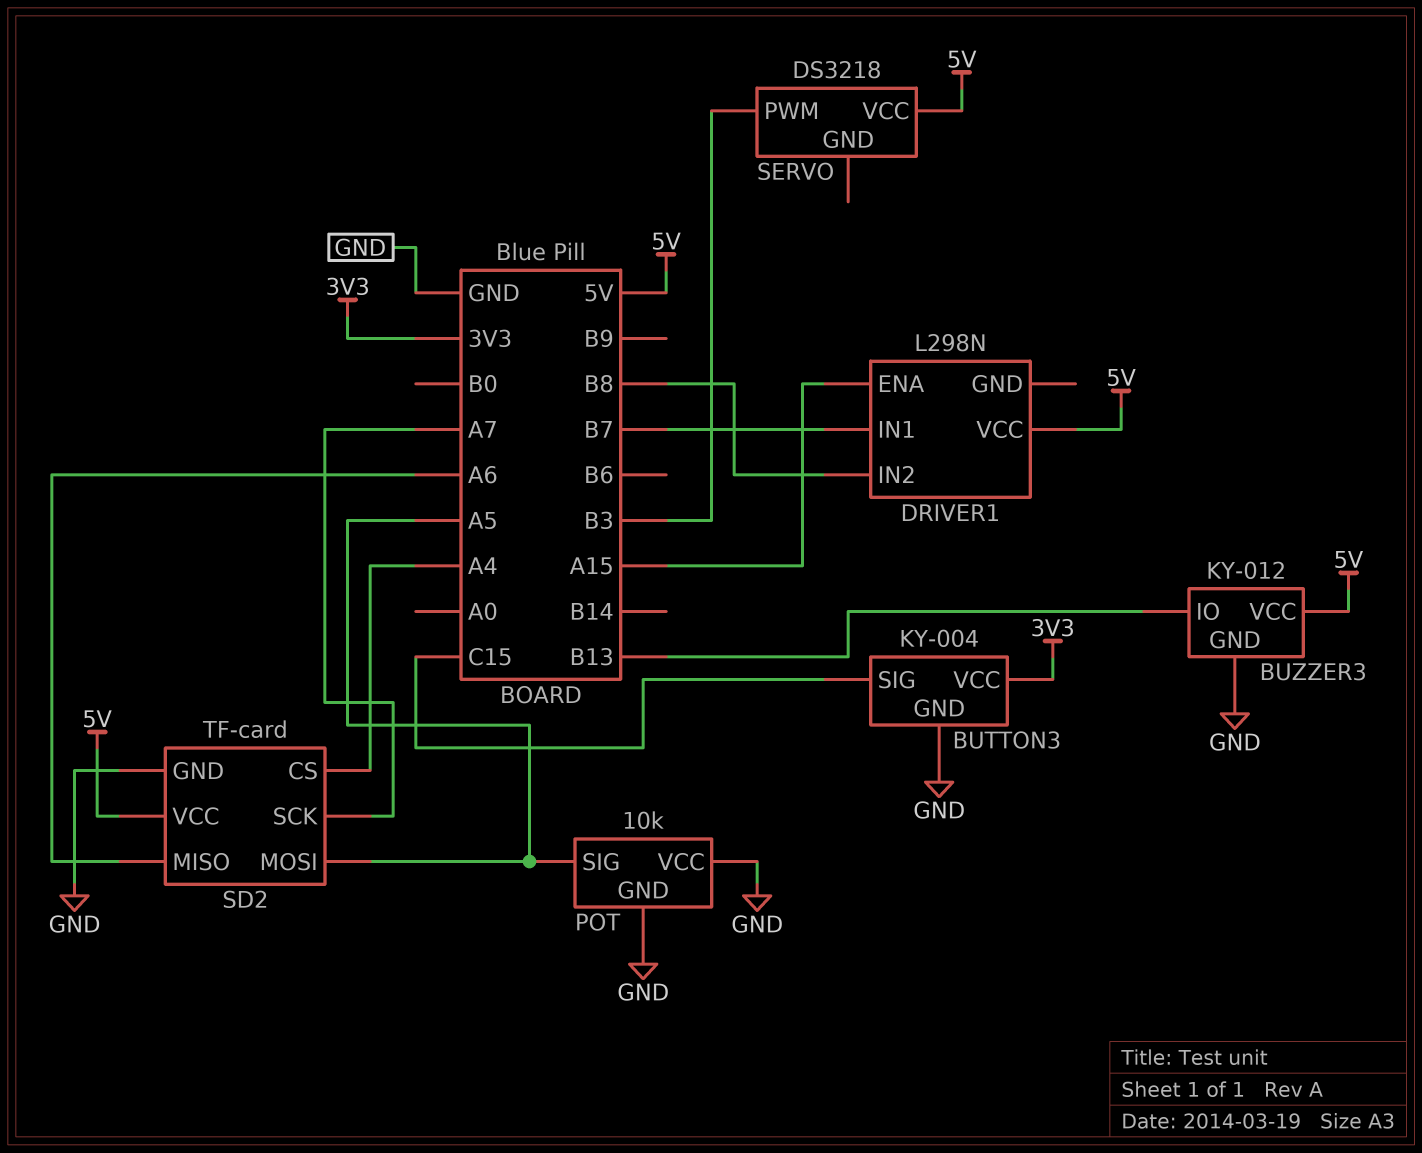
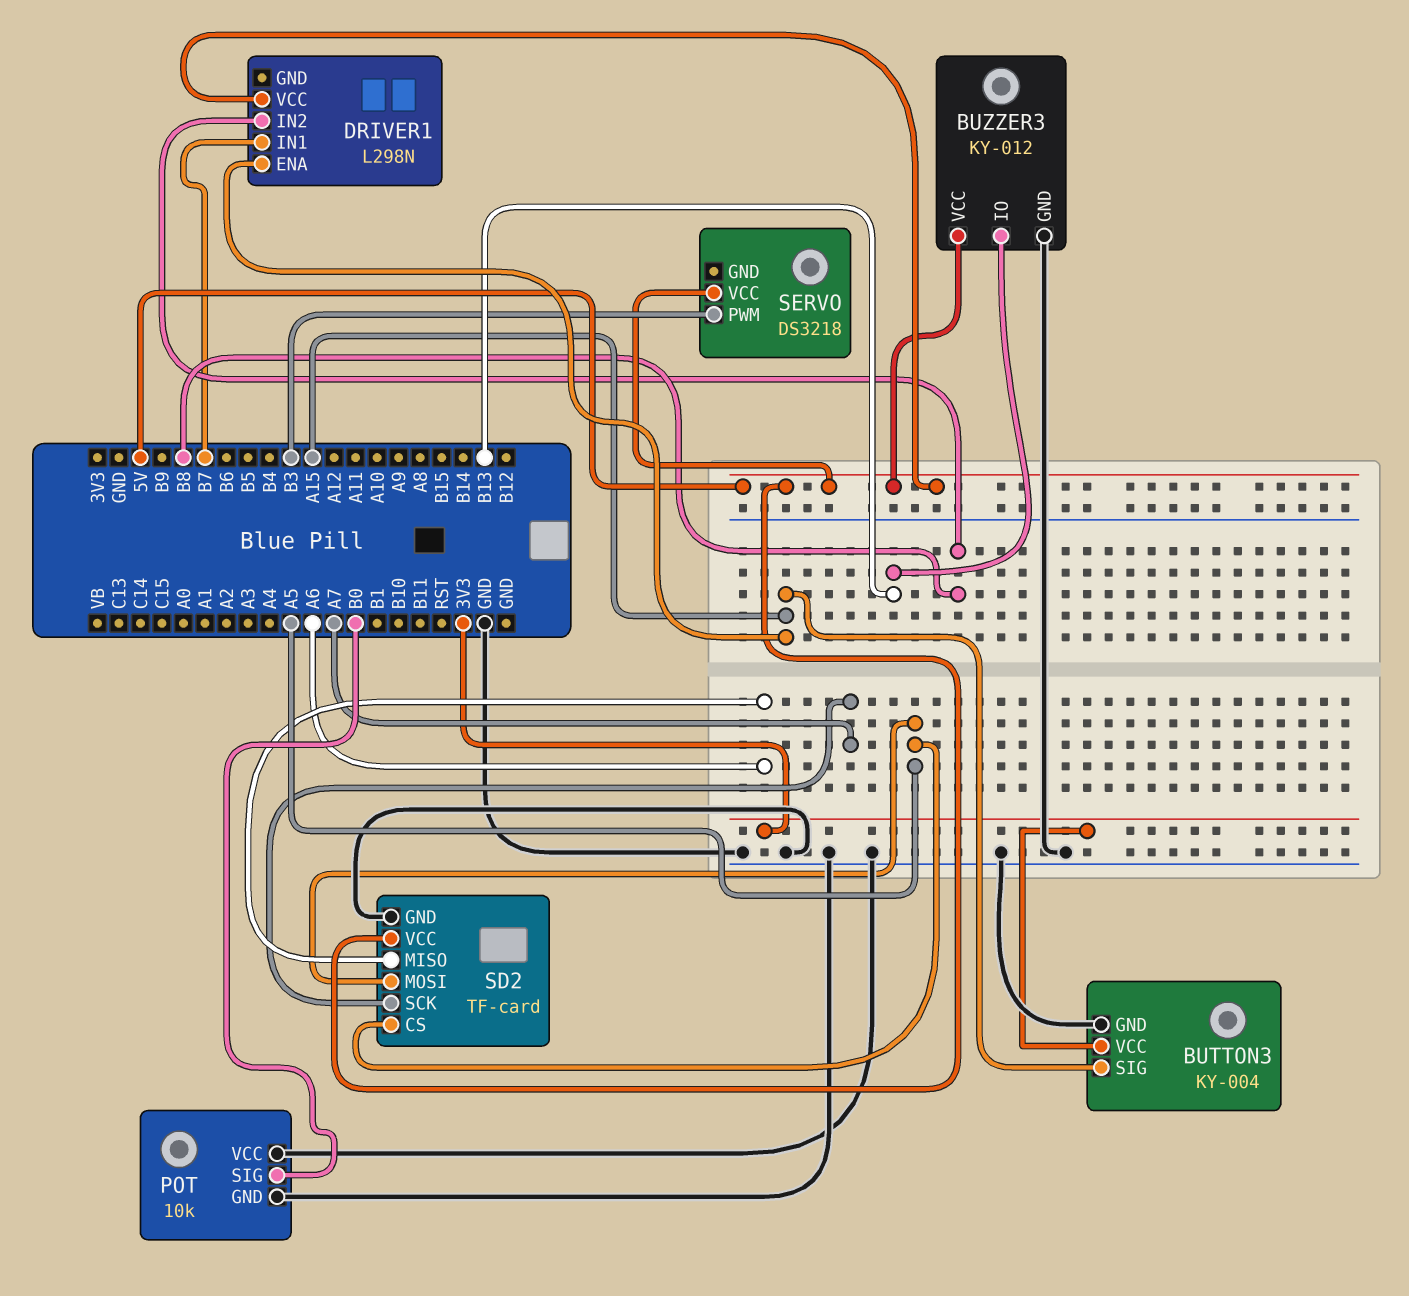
BUTTON3 pin SIG: C15 -> A15
POT pin SIG: A5 -> B0
SD2 pin CS: A4 -> A5

